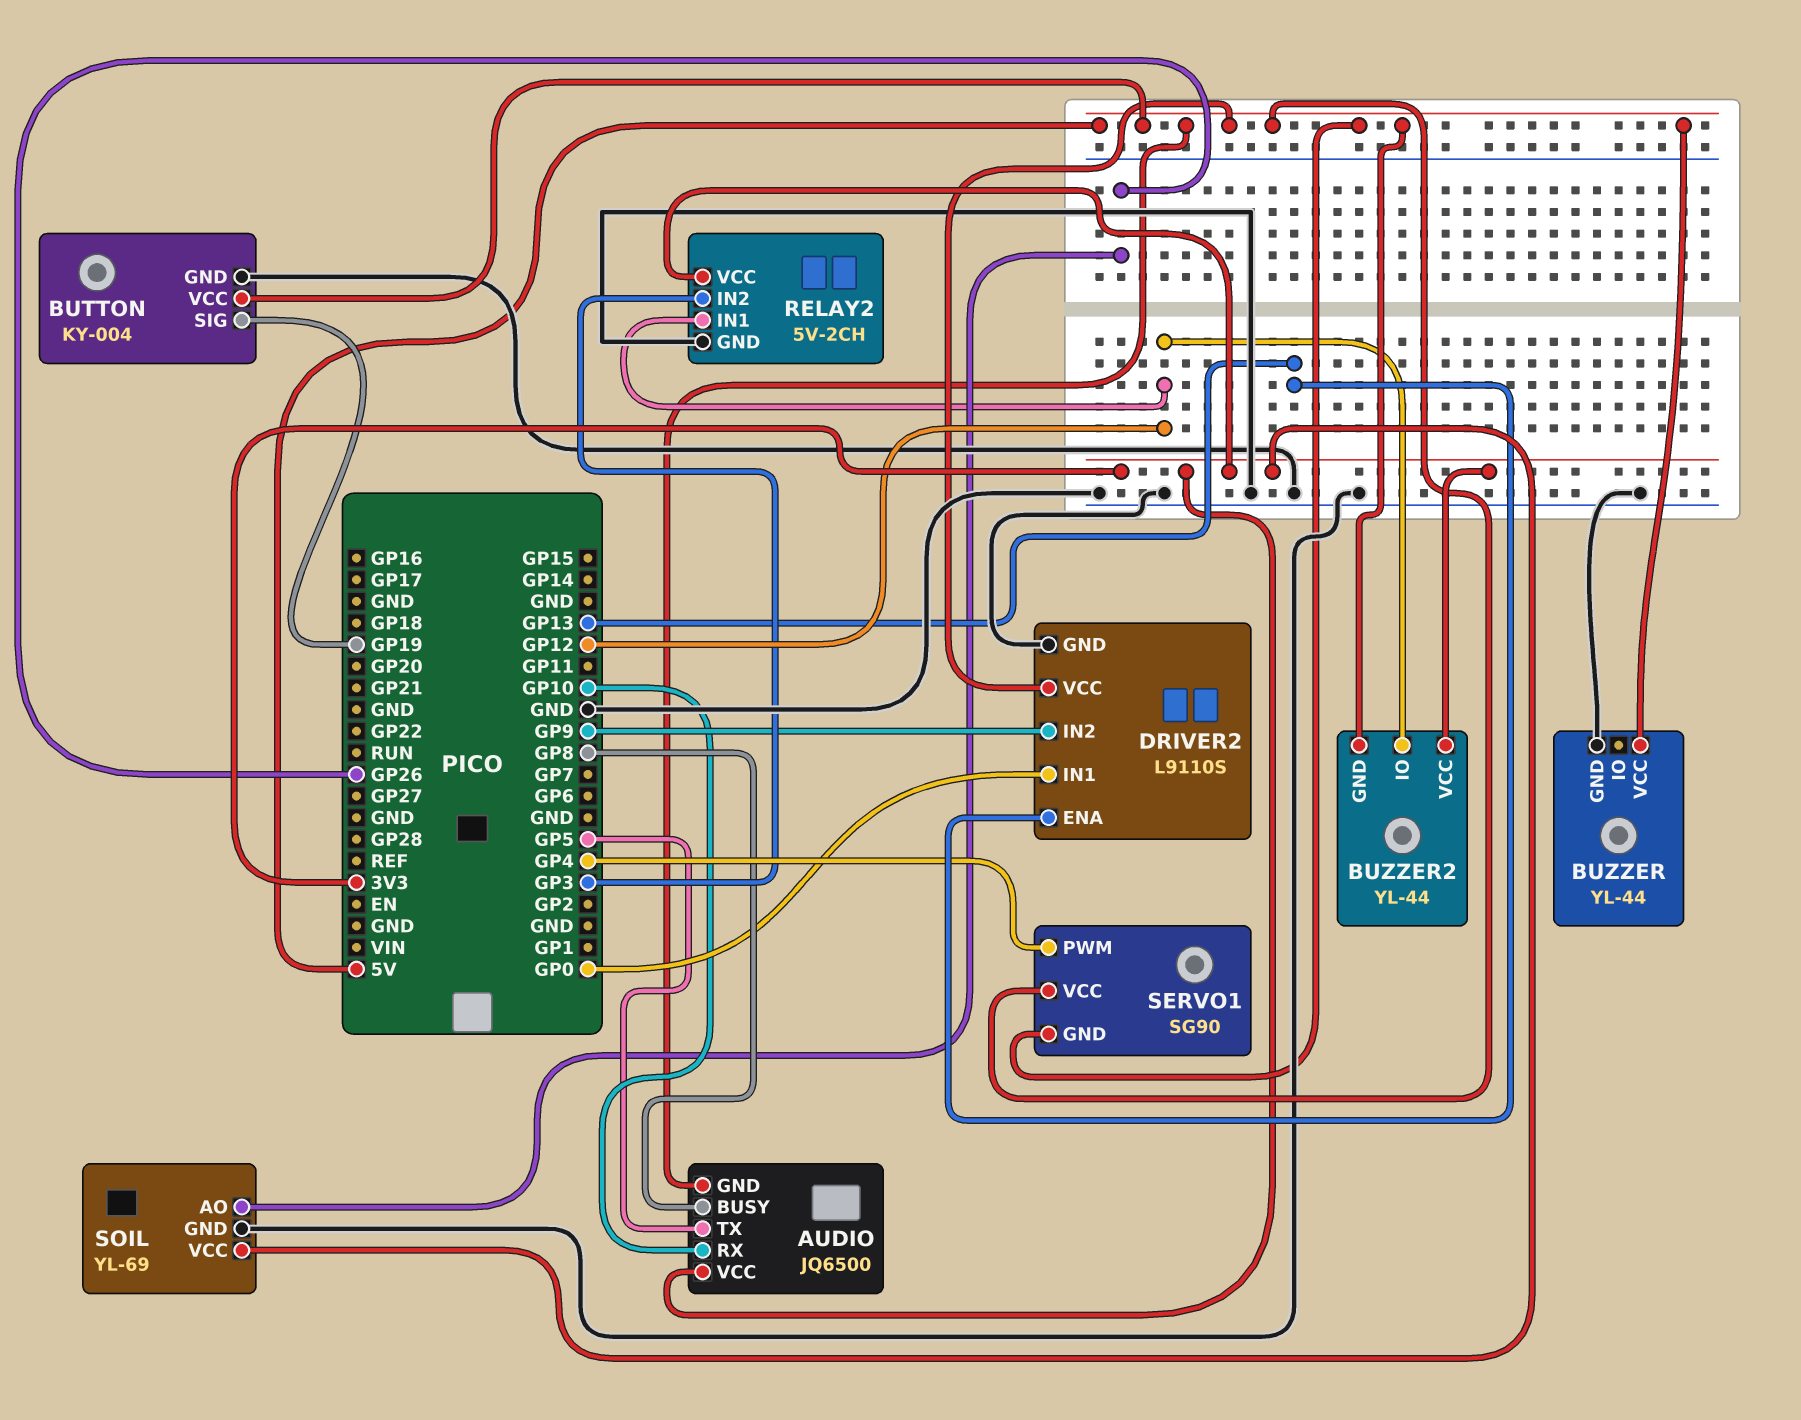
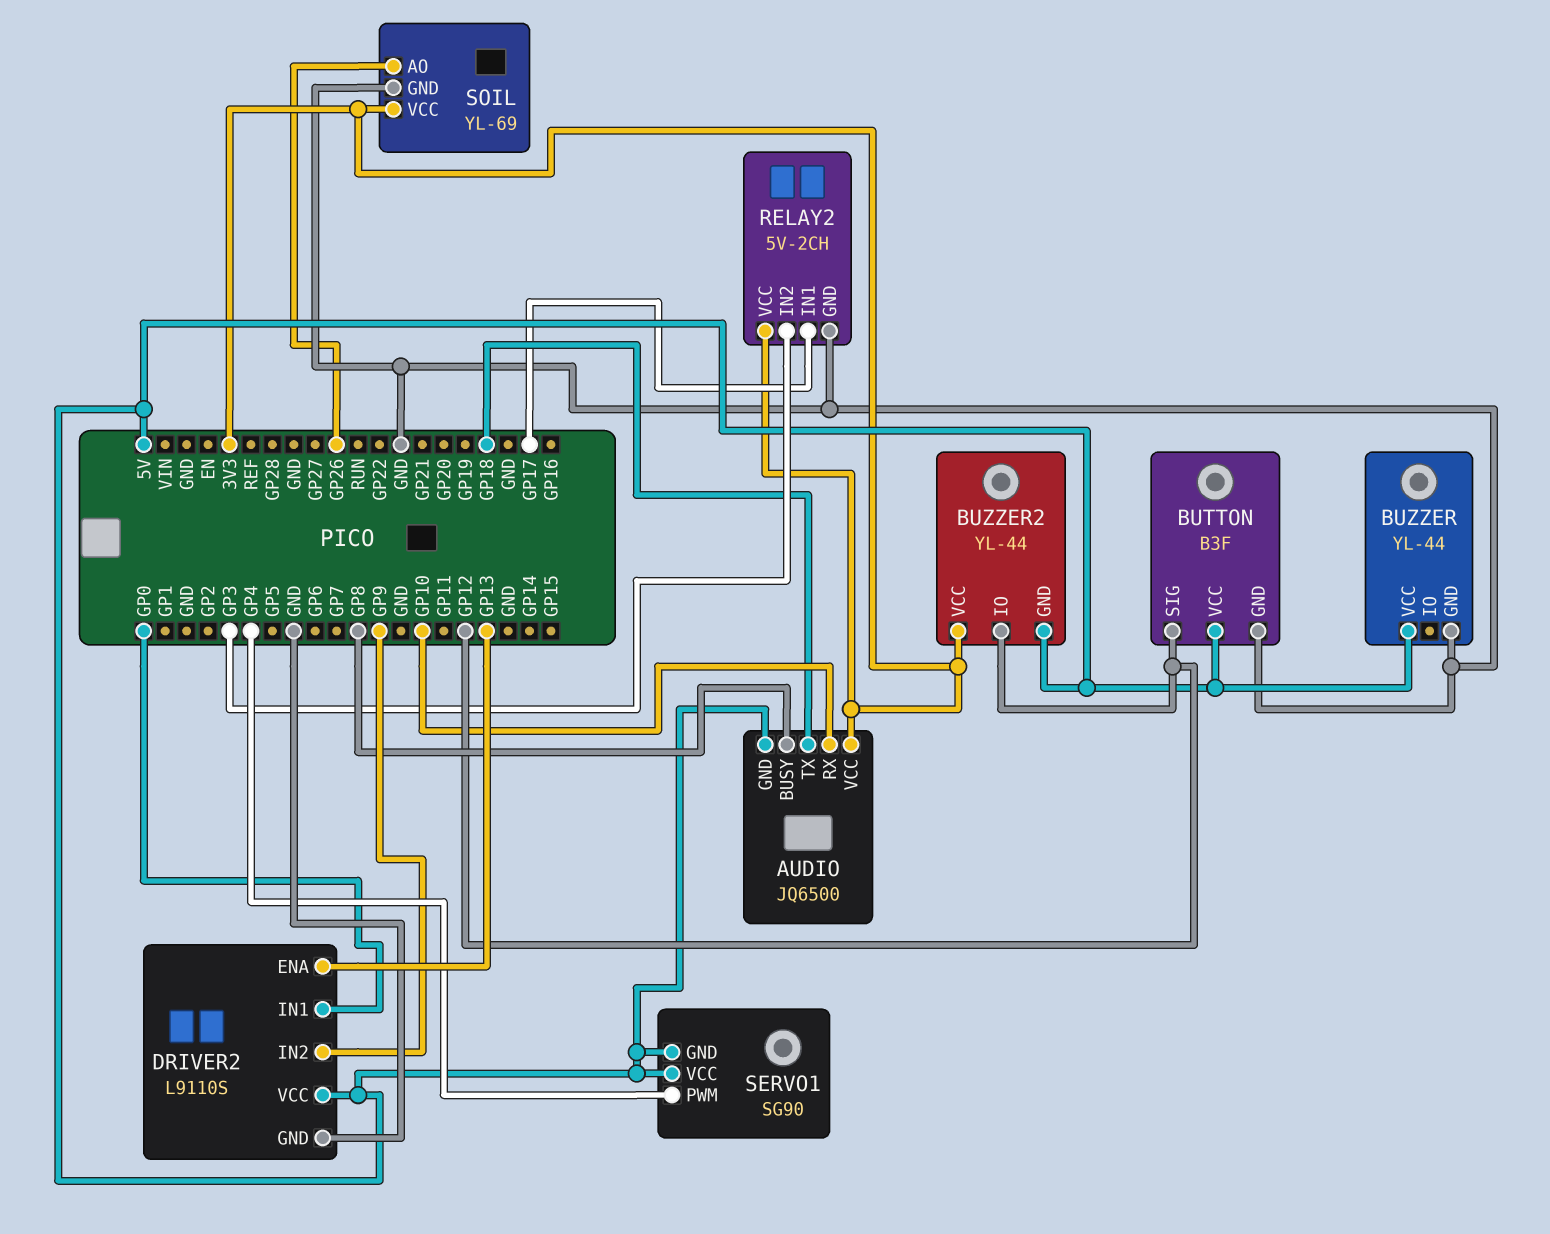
AUDIO pin TX: GP5 -> GP18
BUTTON: KY-004 -> B3F
BUTTON pin SIG: GP19 -> GP12
RELAY2 pin IN1: GP12 -> GP17

